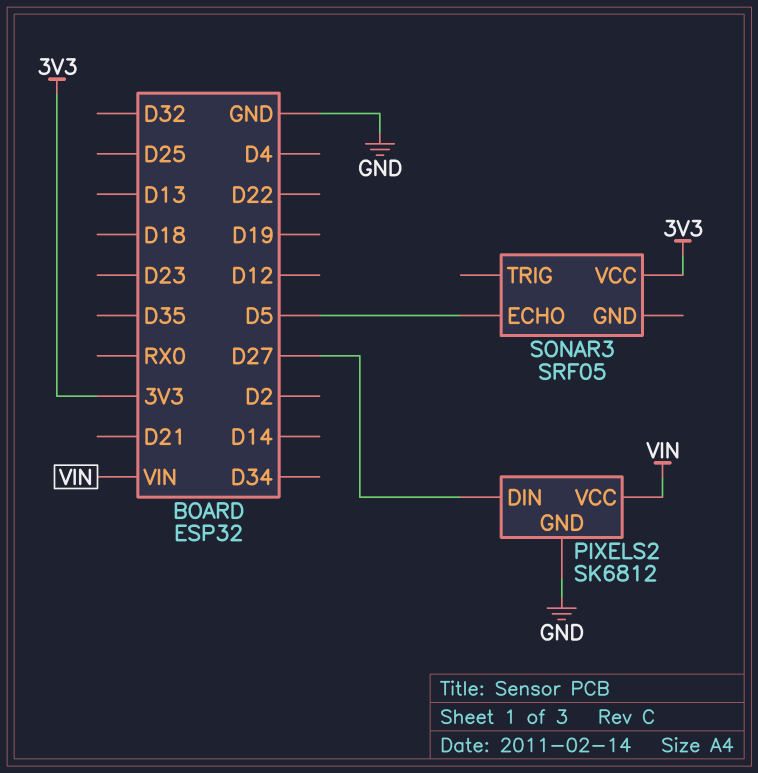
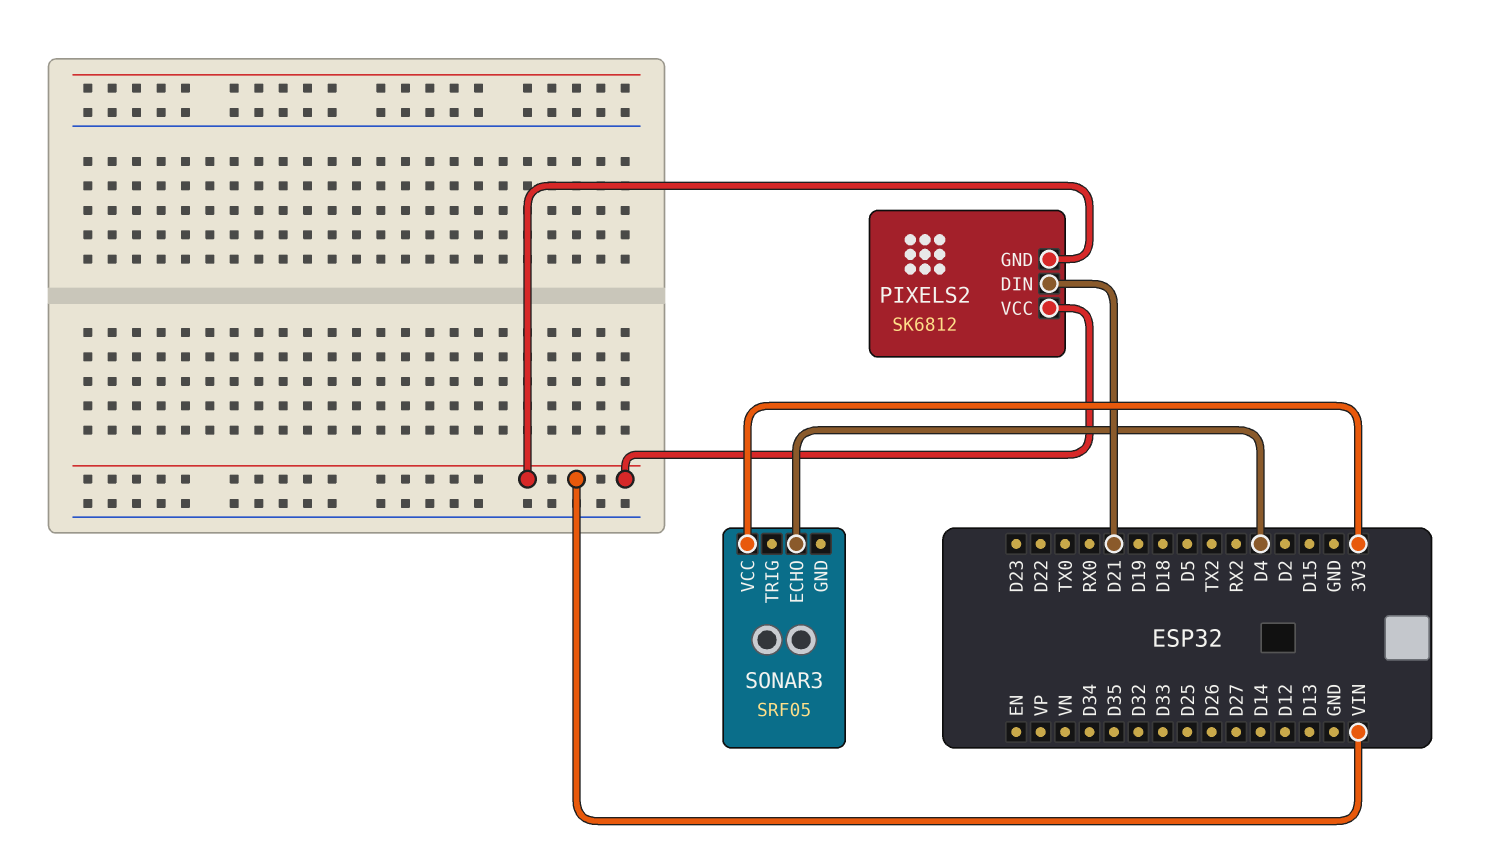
PIXELS2 pin DIN: D27 -> D21
PIXELS2 pin GND: GND -> VIN
SONAR3 pin ECHO: D5 -> D4

